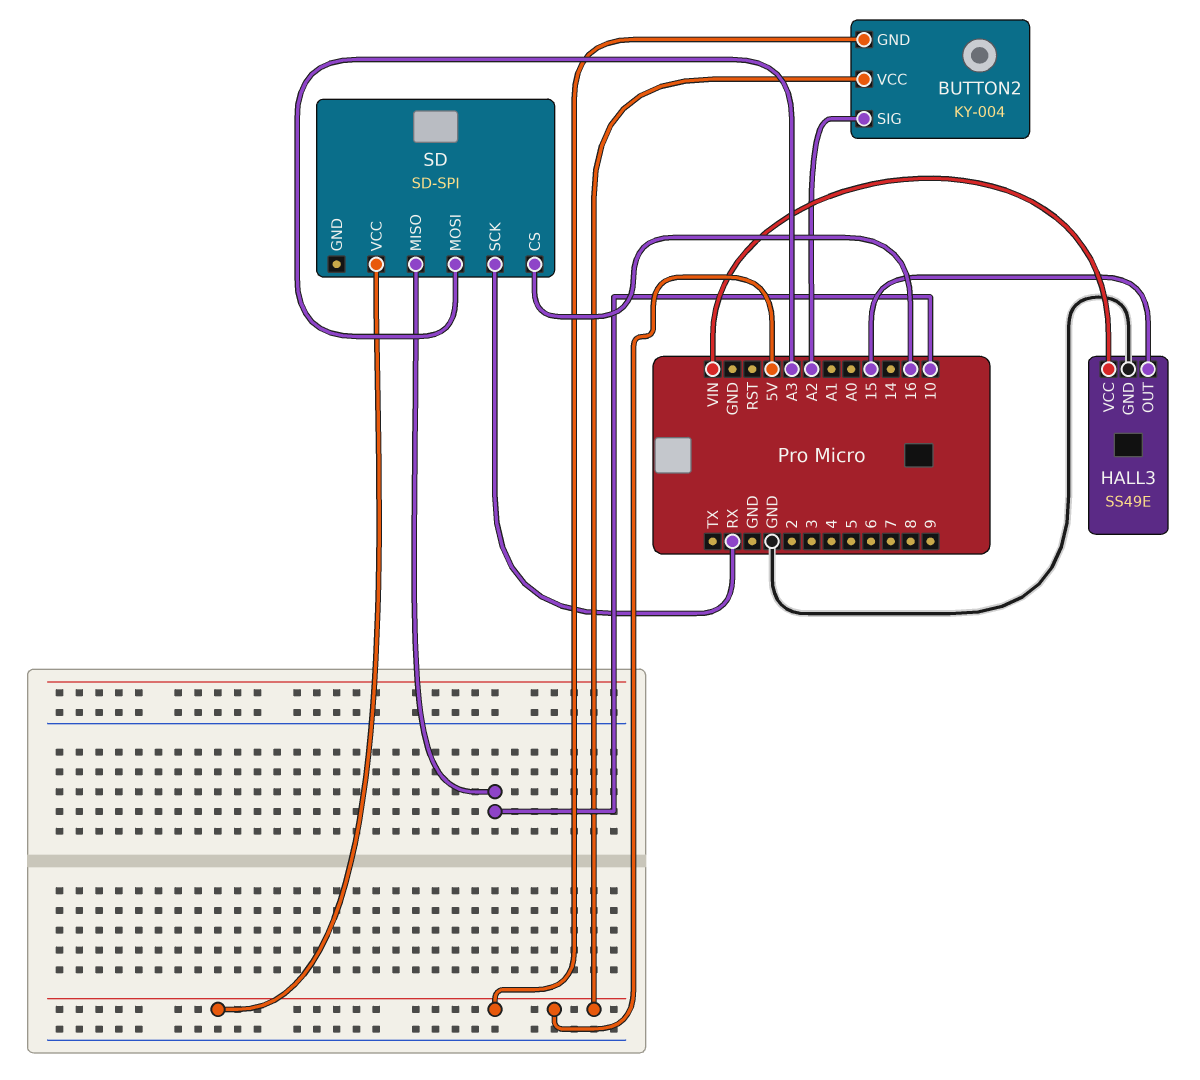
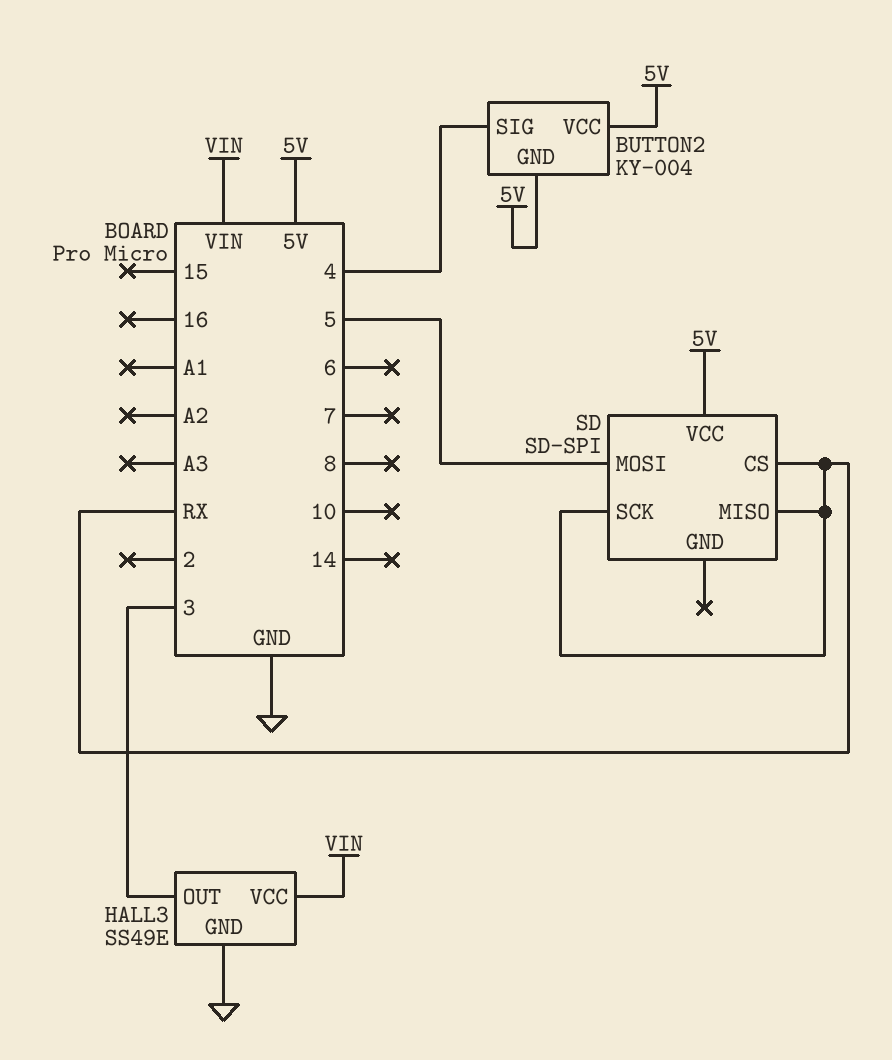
BUTTON2 pin SIG: A2 -> 4
HALL3 pin OUT: 15 -> 3
SD pin CS: 16 -> RX
SD pin MISO: 10 -> RX
SD pin MOSI: A3 -> 5

